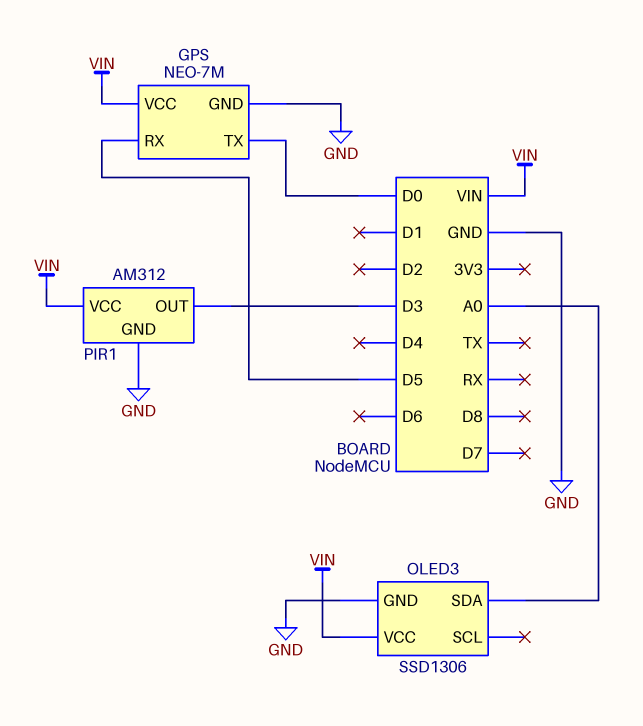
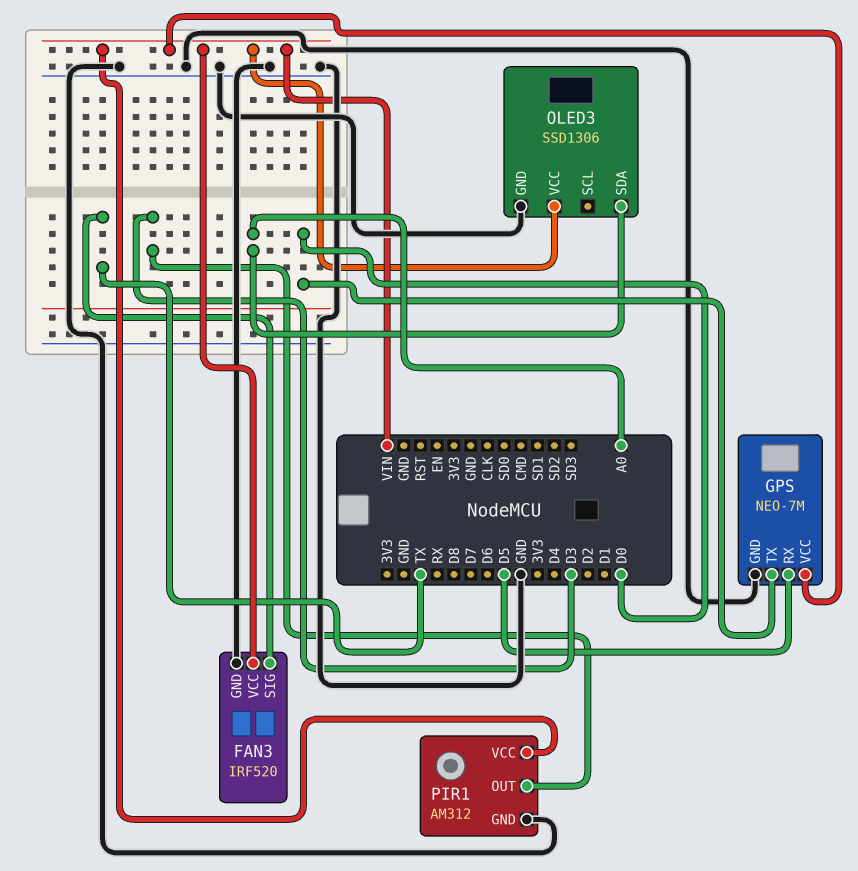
FAN3: none -> IRF520
FAN3 pin GND: none -> GND
FAN3 pin SIG: none -> TX
FAN3 pin VCC: none -> VIN

